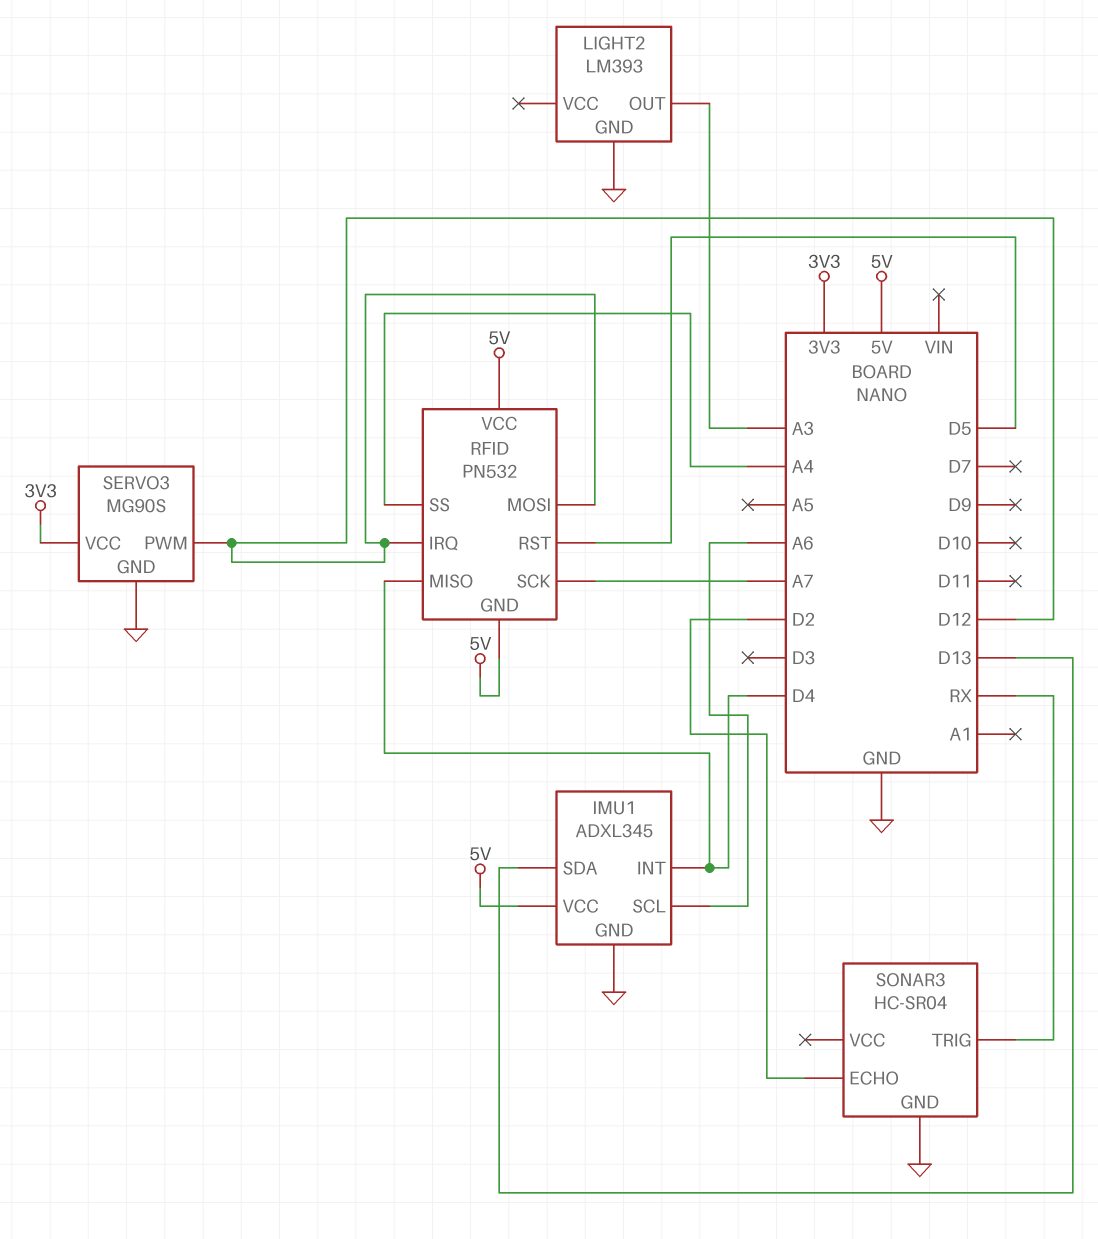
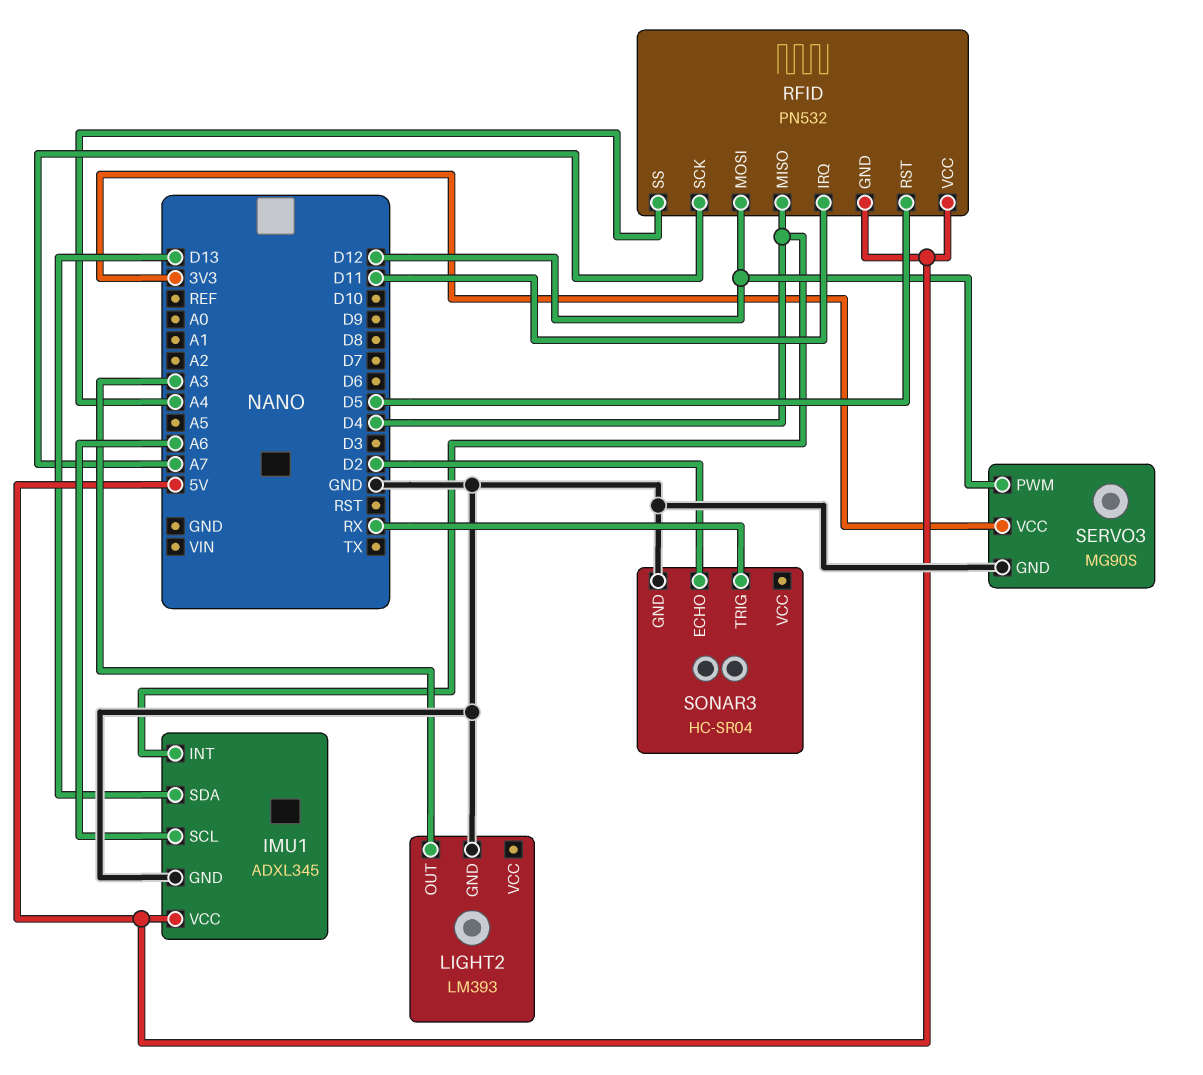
RFID pin IRQ: D12 -> D11

